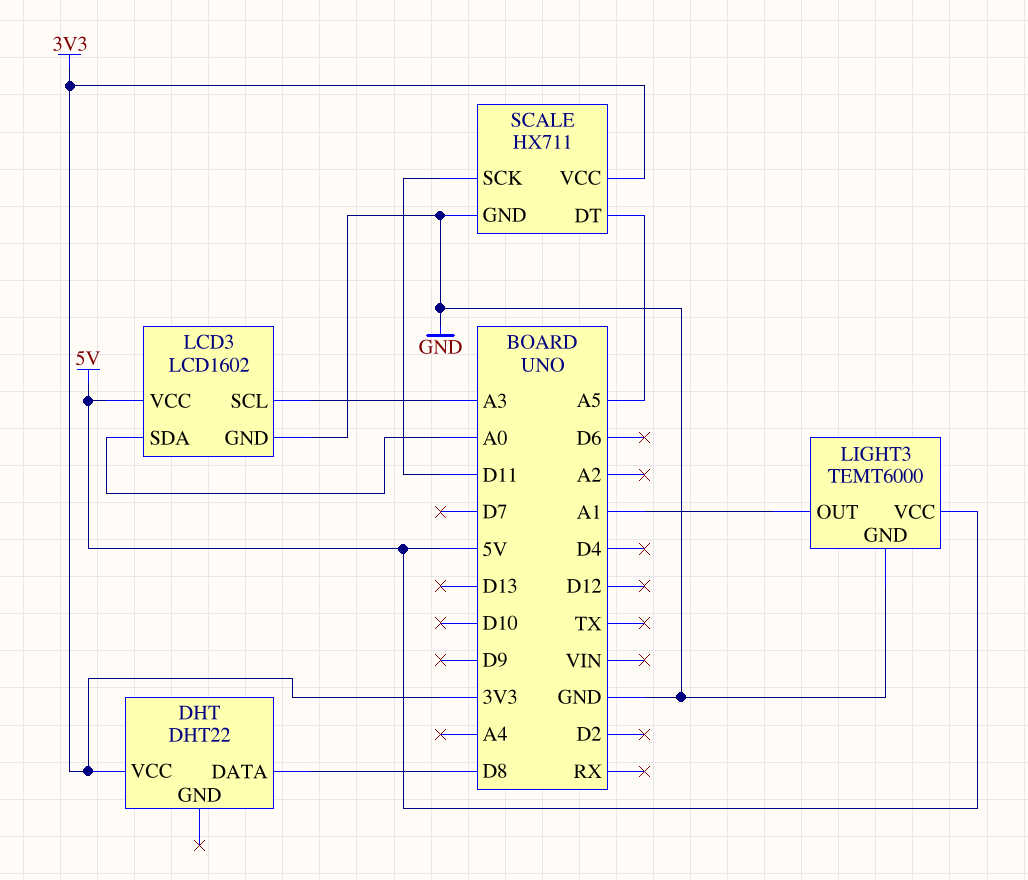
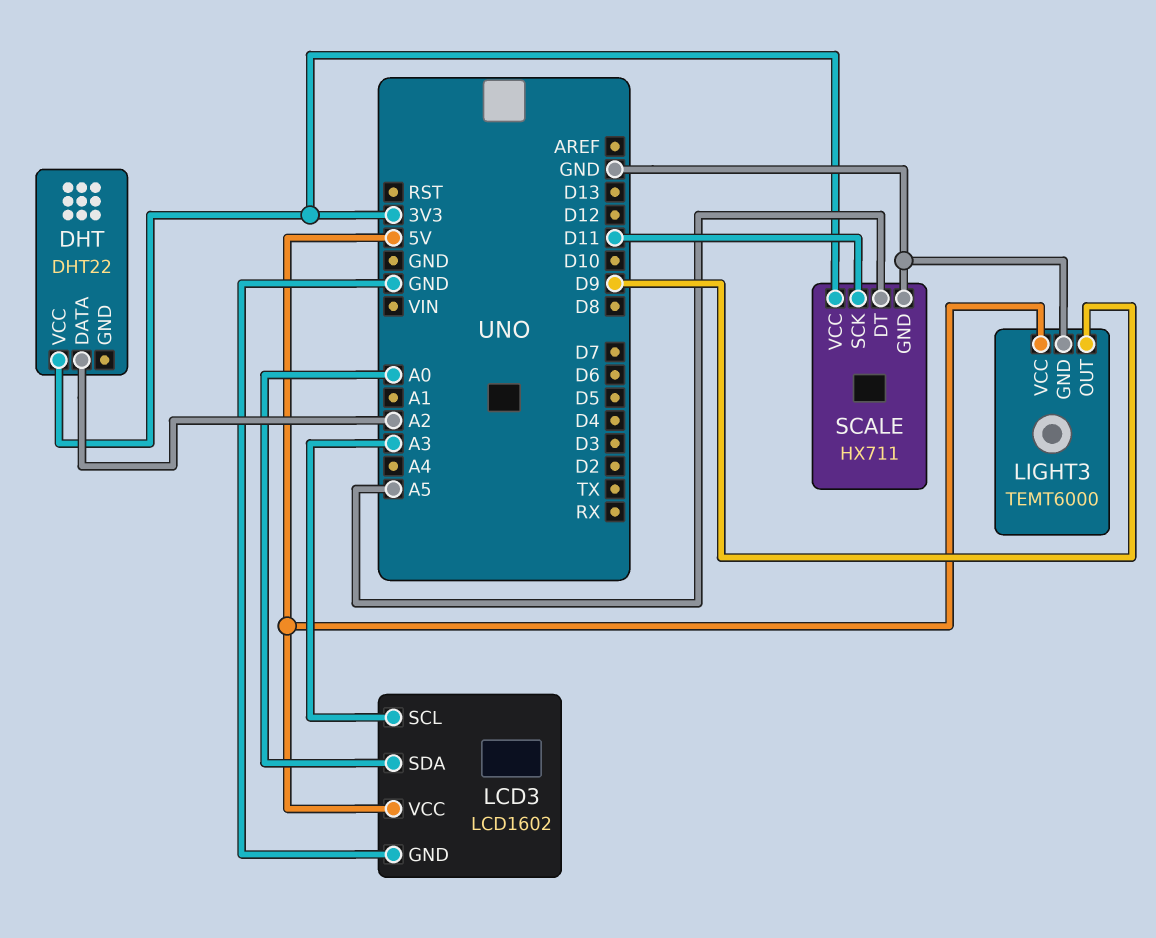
DHT pin DATA: D8 -> A2
LIGHT3 pin OUT: A1 -> D9

